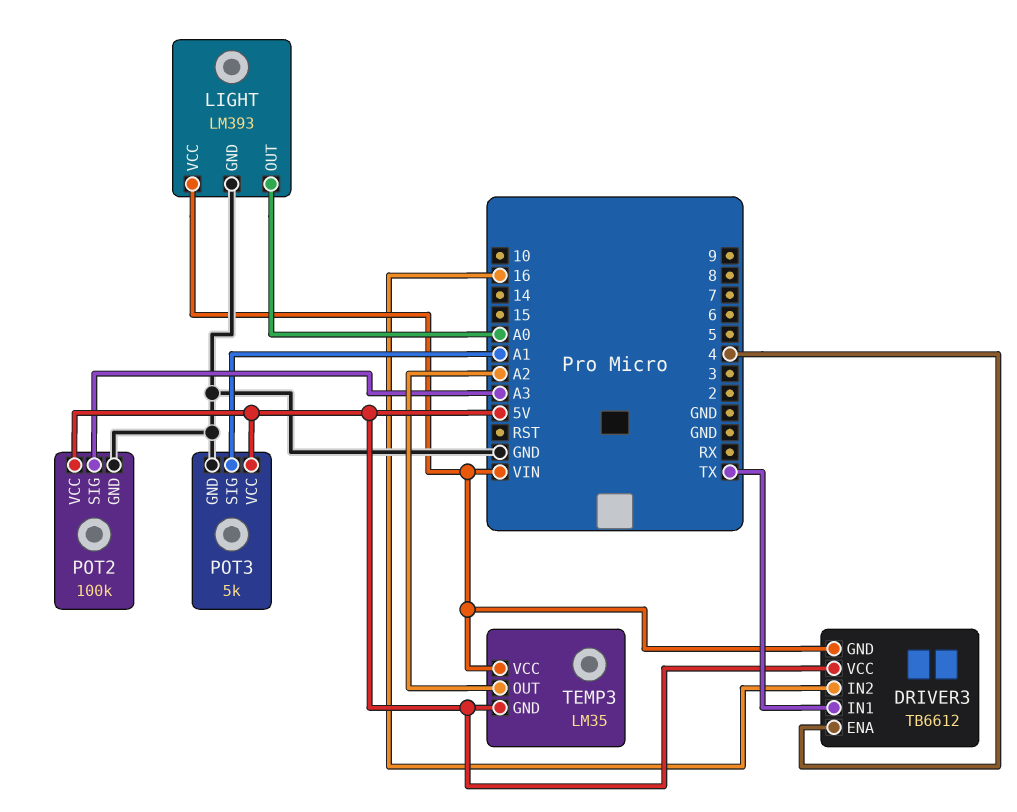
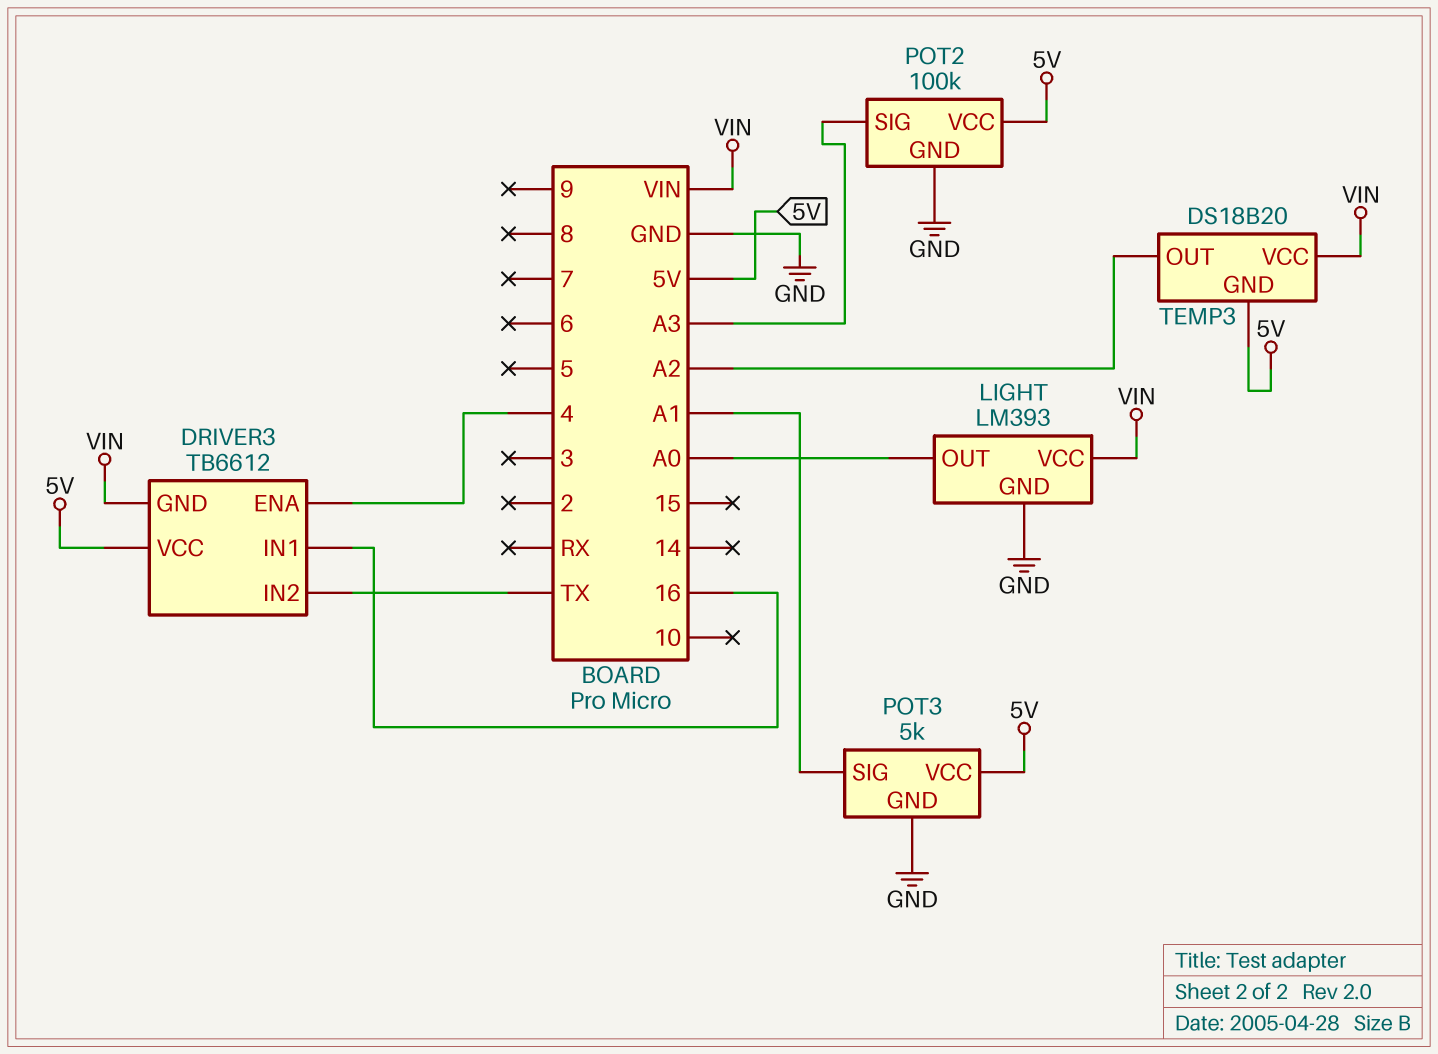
DRIVER3 pin IN1: TX -> 16
DRIVER3 pin IN2: 16 -> TX
TEMP3: LM35 -> DS18B20

